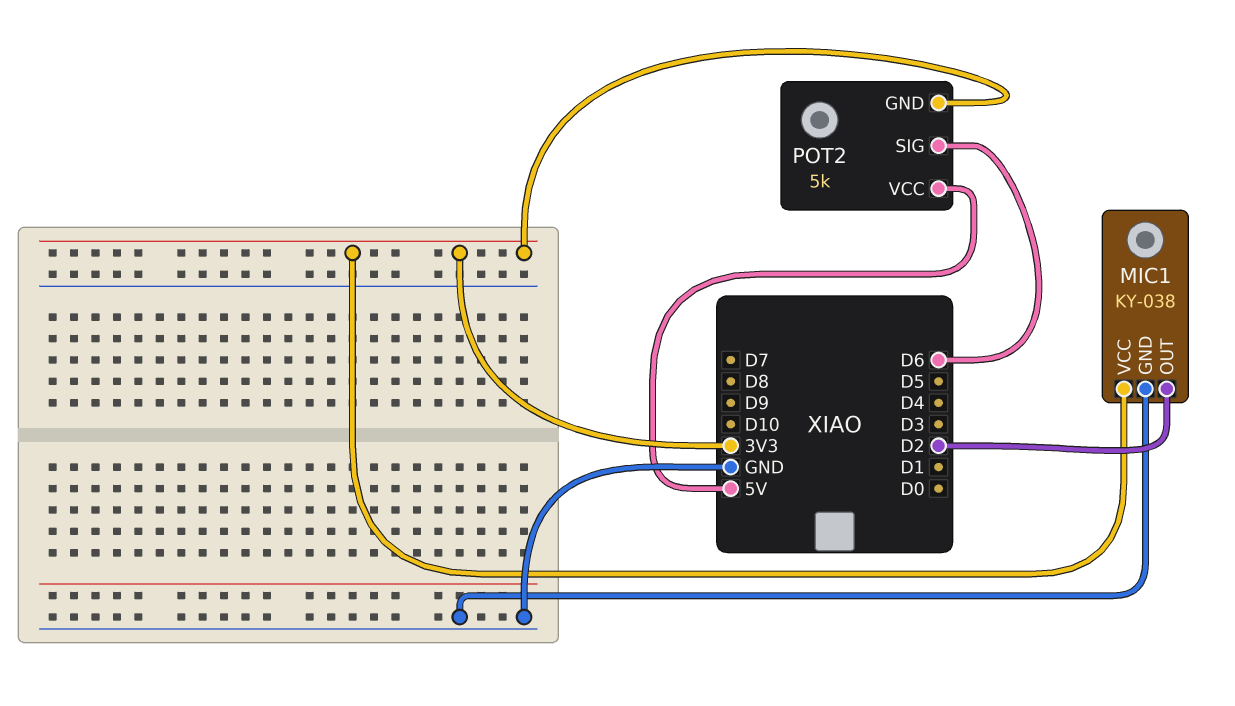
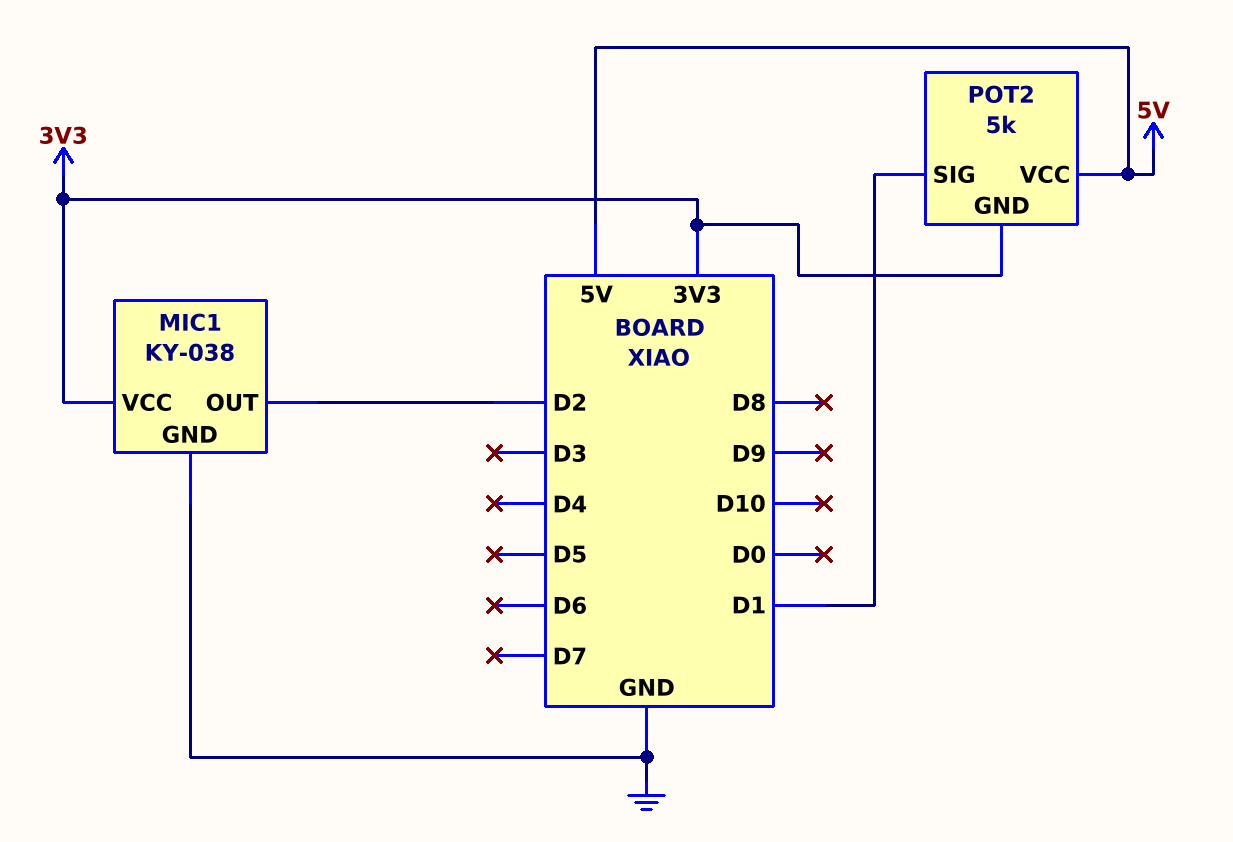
POT2 pin SIG: D6 -> D1

